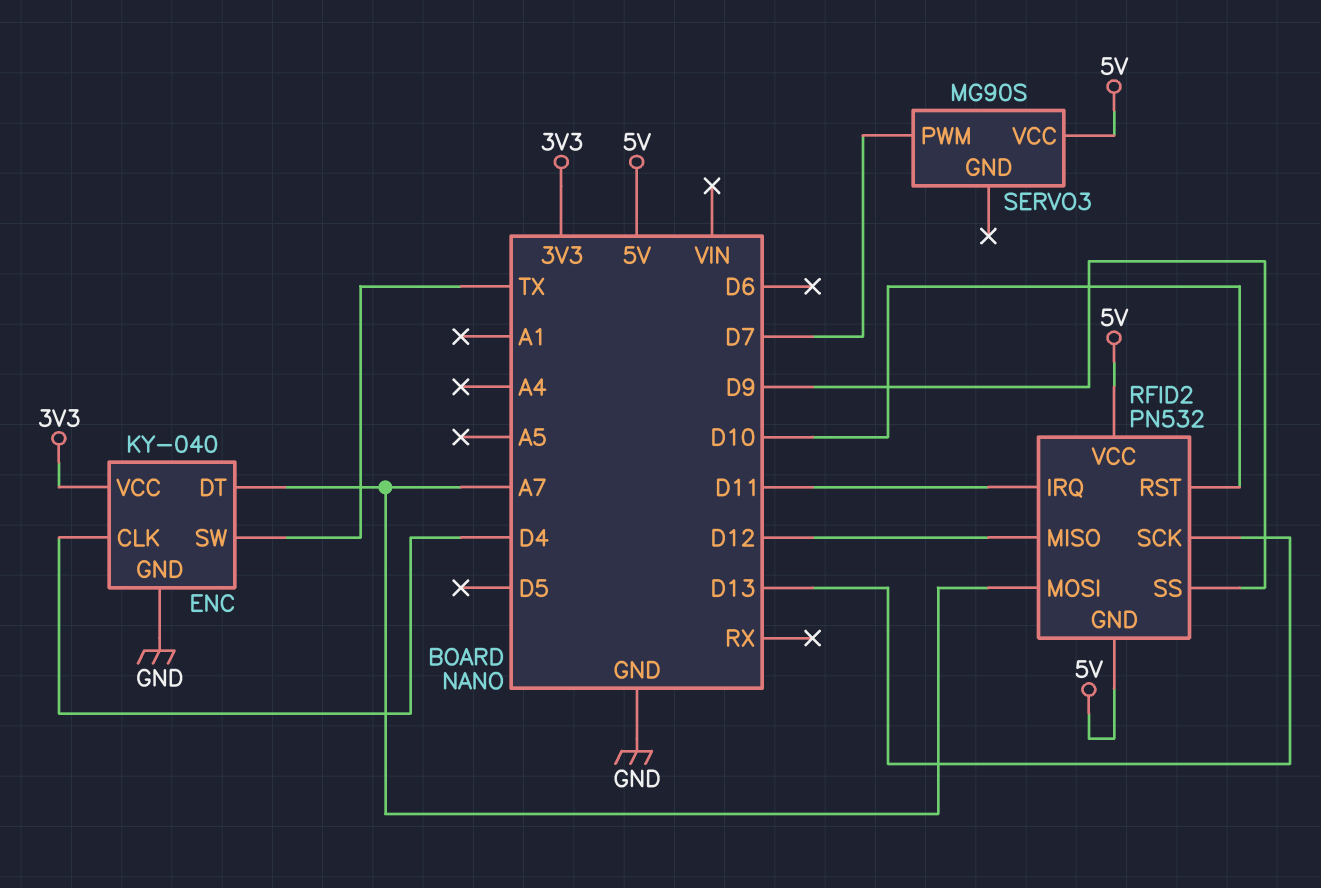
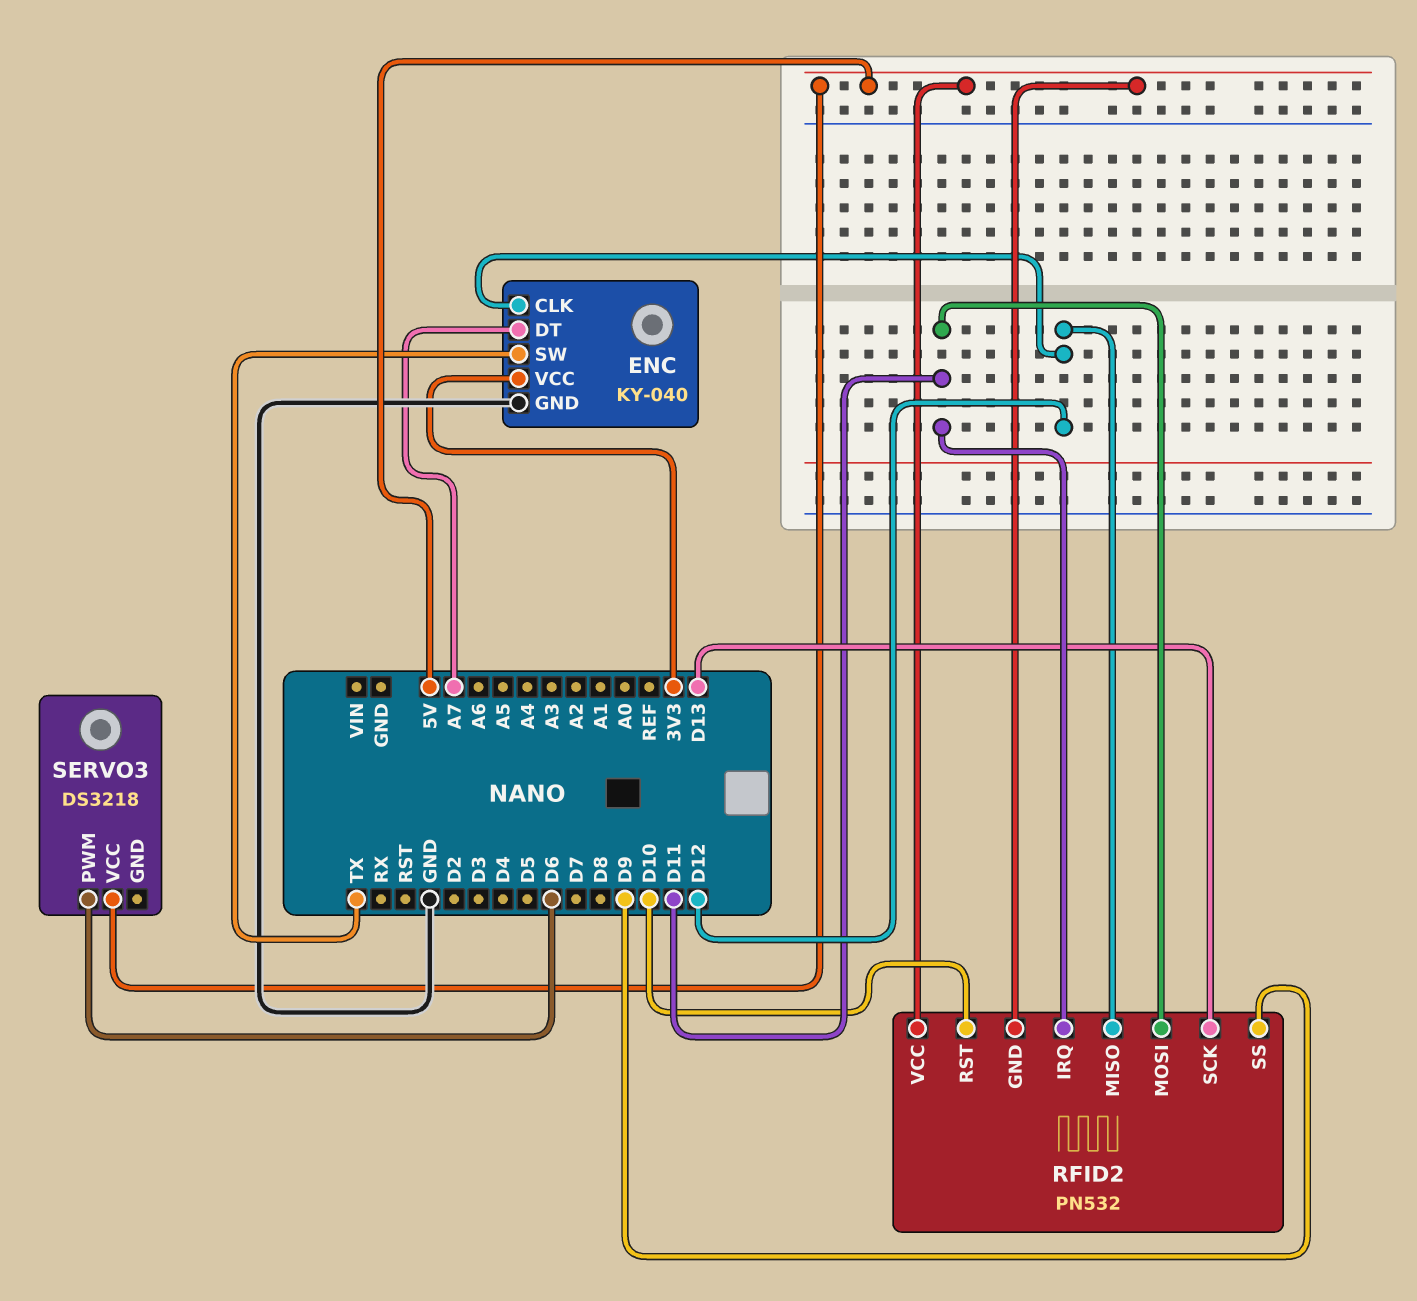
ENC pin CLK: D4 -> D12
RFID2 pin MOSI: A7 -> D11
SERVO3: MG90S -> DS3218
SERVO3 pin PWM: D7 -> D6

